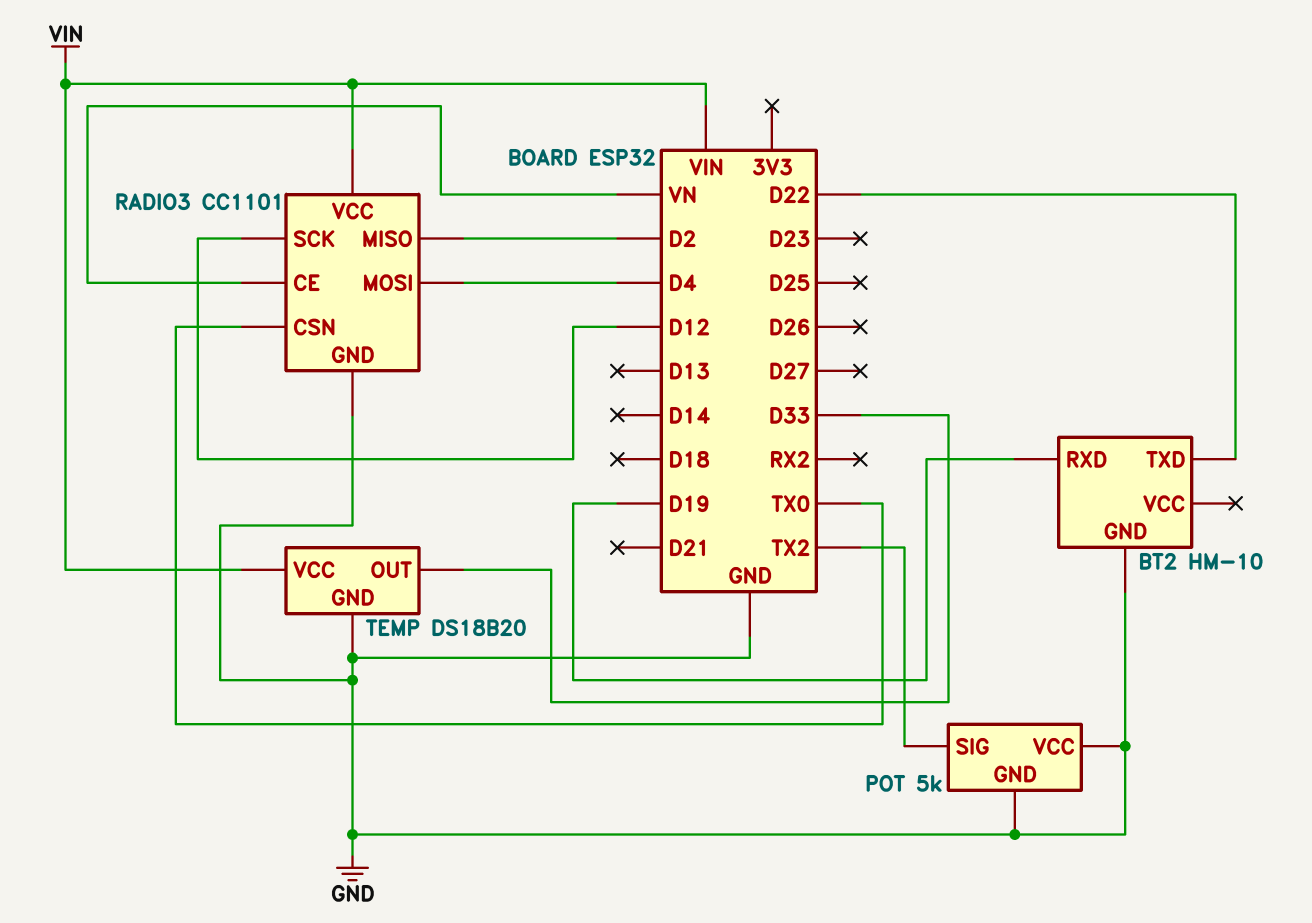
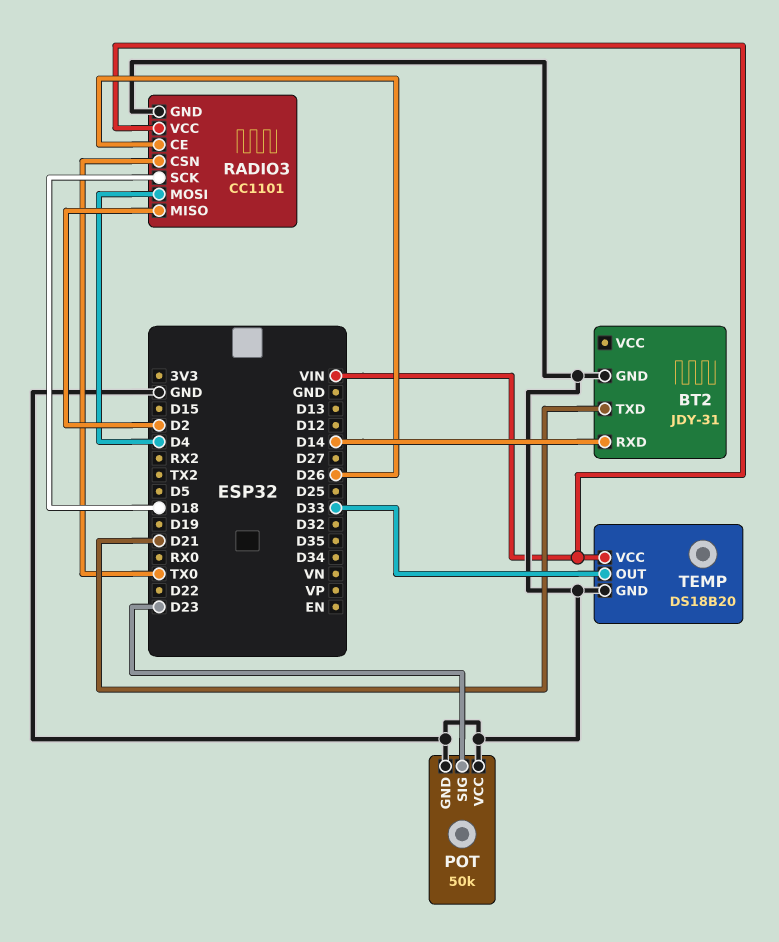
BT2: HM-10 -> JDY-31
BT2 pin RXD: D19 -> D14
BT2 pin TXD: D22 -> D21
POT: 5k -> 50k
POT pin SIG: TX2 -> D23
RADIO3 pin CE: VN -> D26
RADIO3 pin SCK: D12 -> D18

